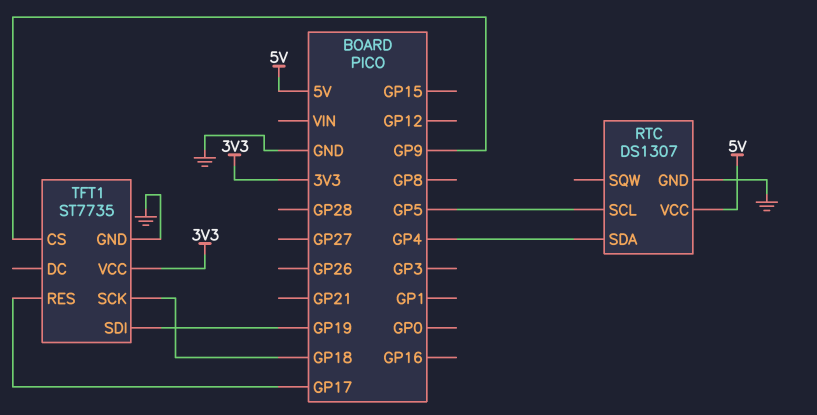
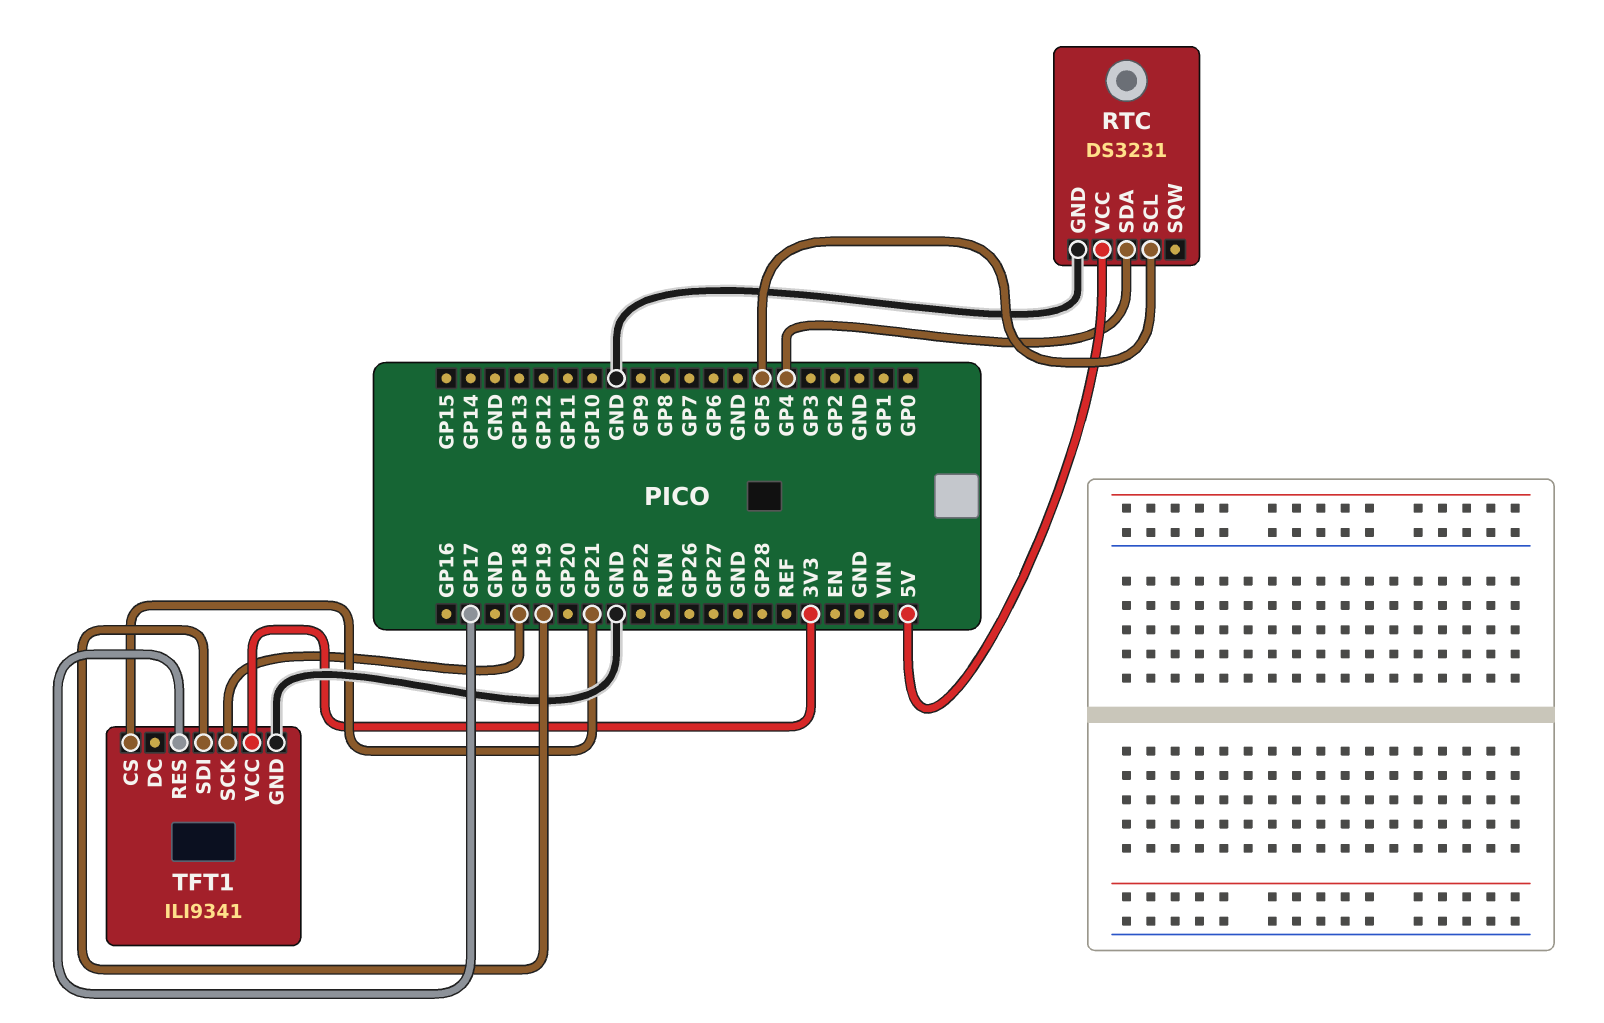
RTC: DS1307 -> DS3231
TFT1: ST7735 -> ILI9341
TFT1 pin CS: GP9 -> GP21

